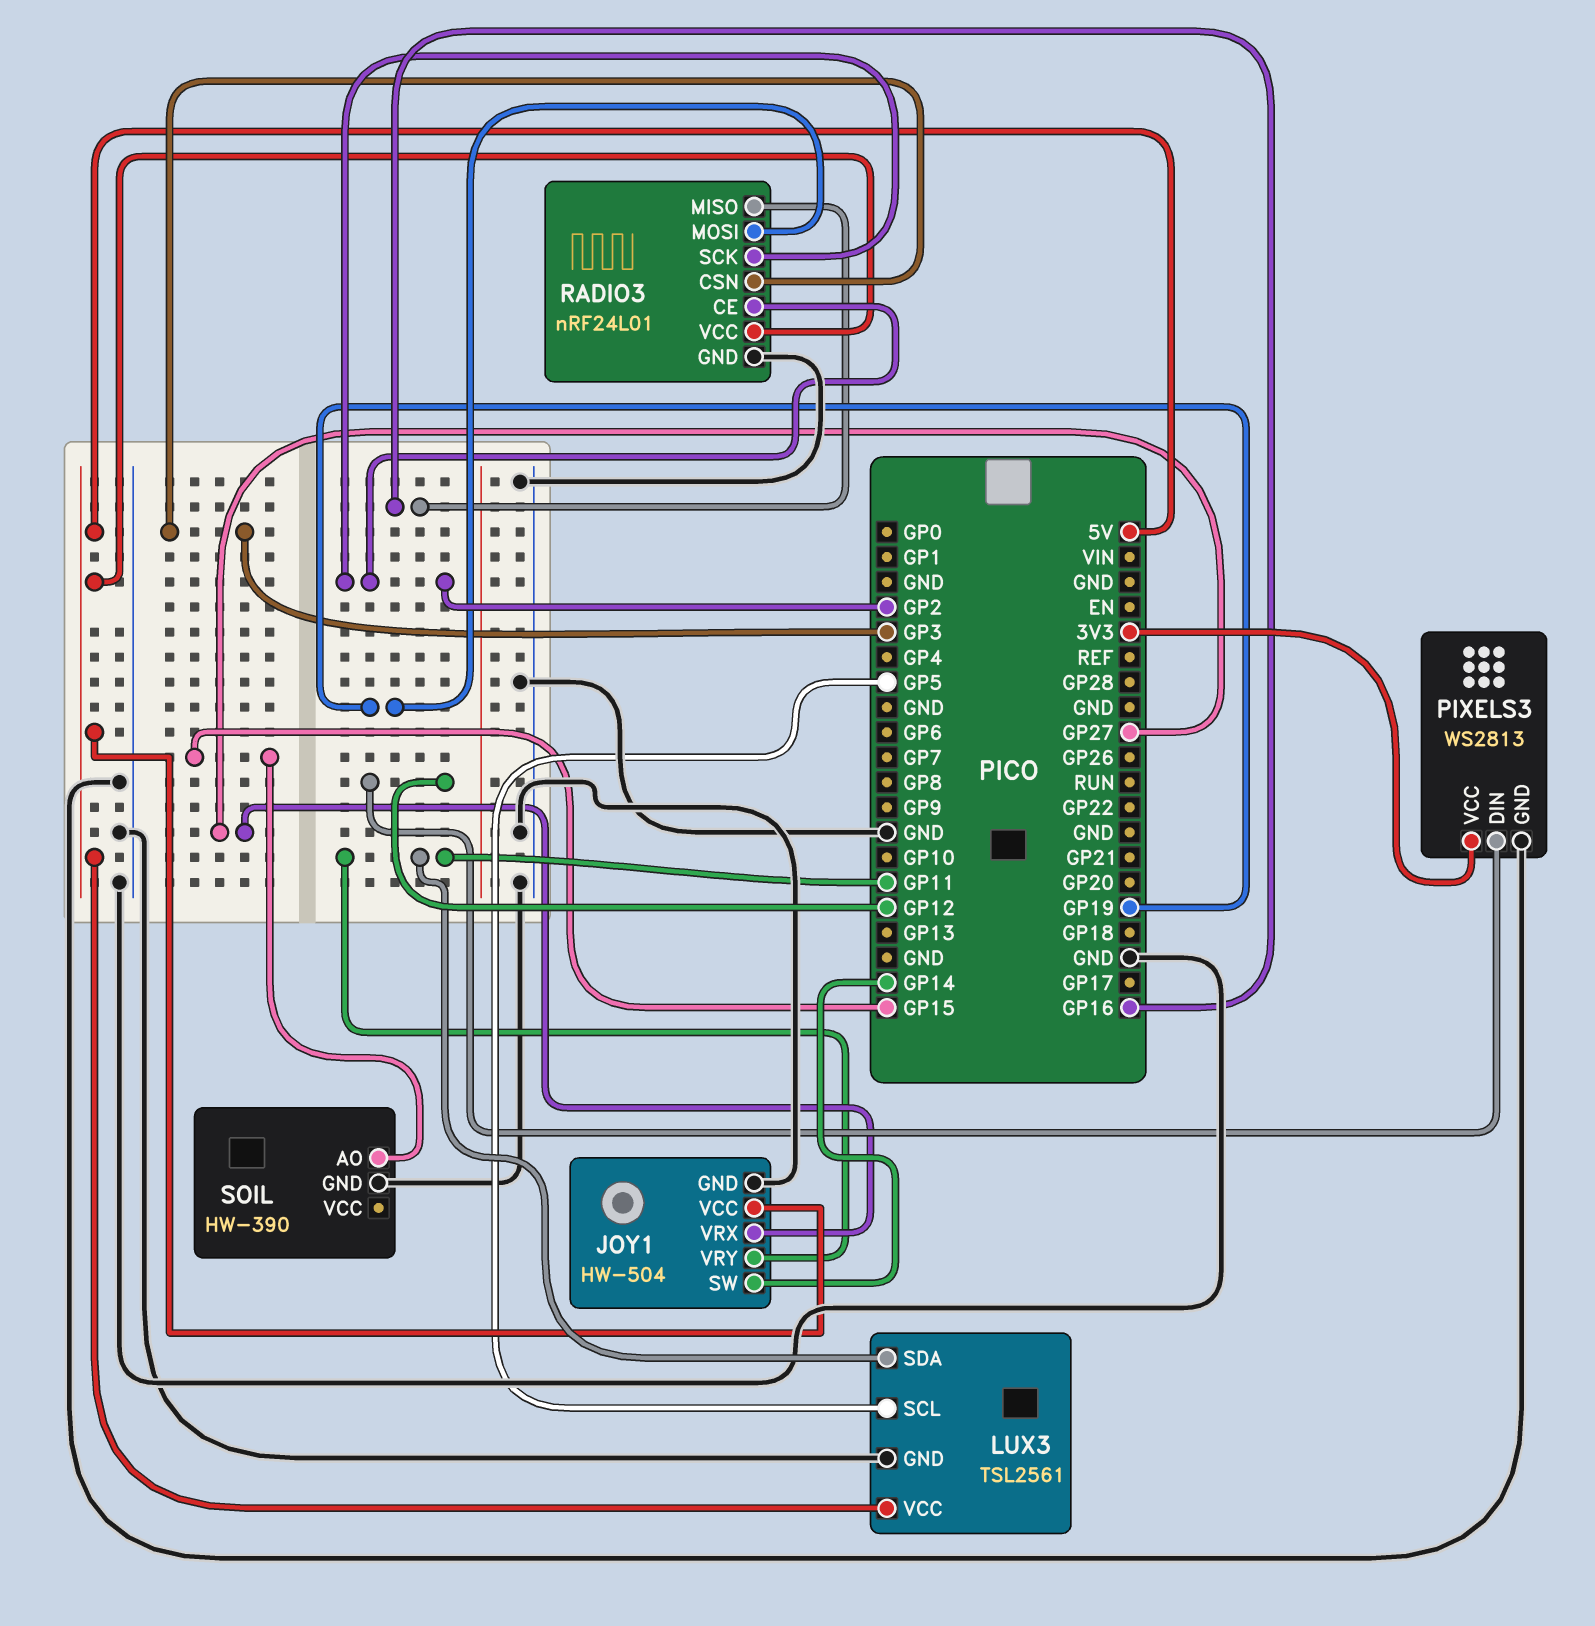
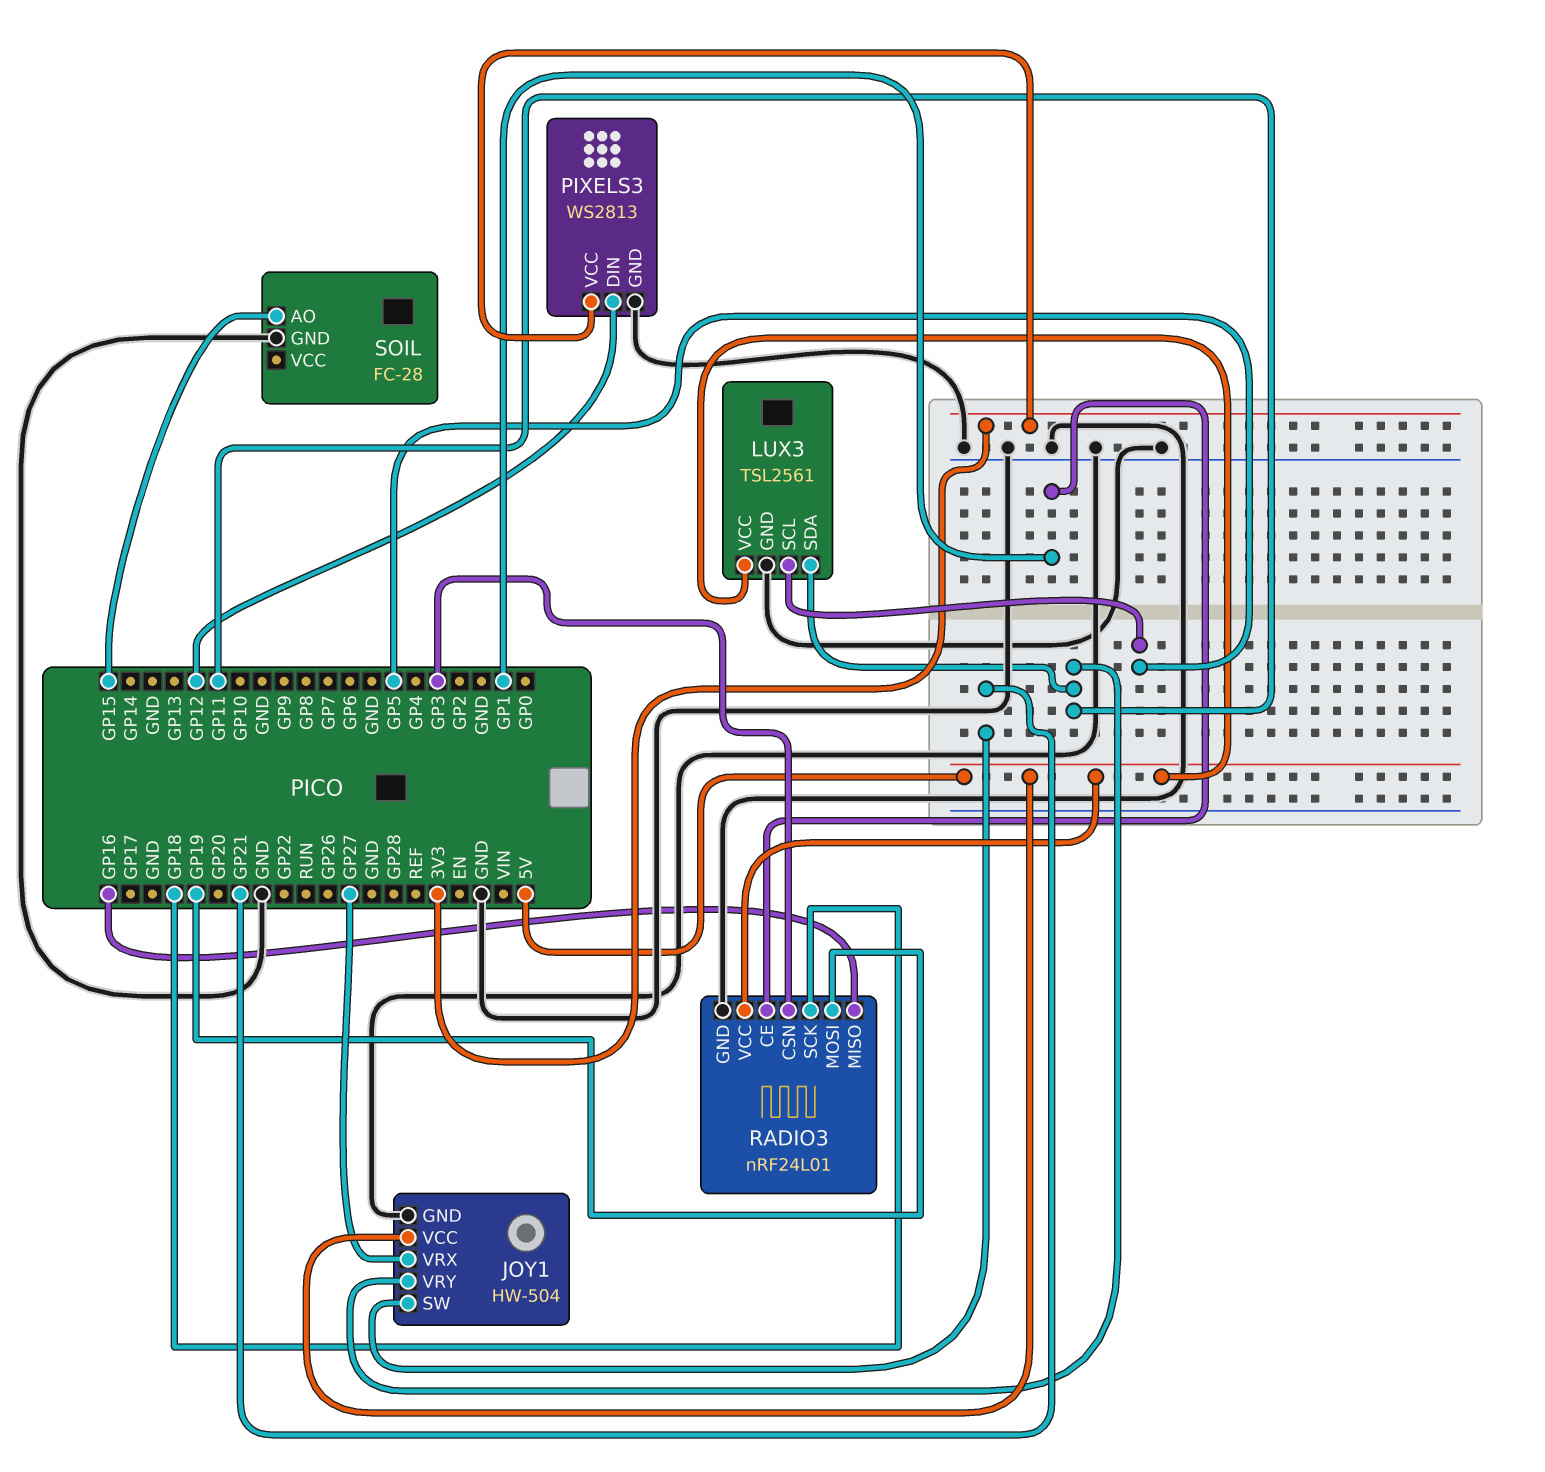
JOY1 pin SW: GP14 -> GP21
RADIO3 pin CE: GP2 -> GP1
RADIO3 pin SCK: GP2 -> GP18
SOIL: HW-390 -> FC-28

